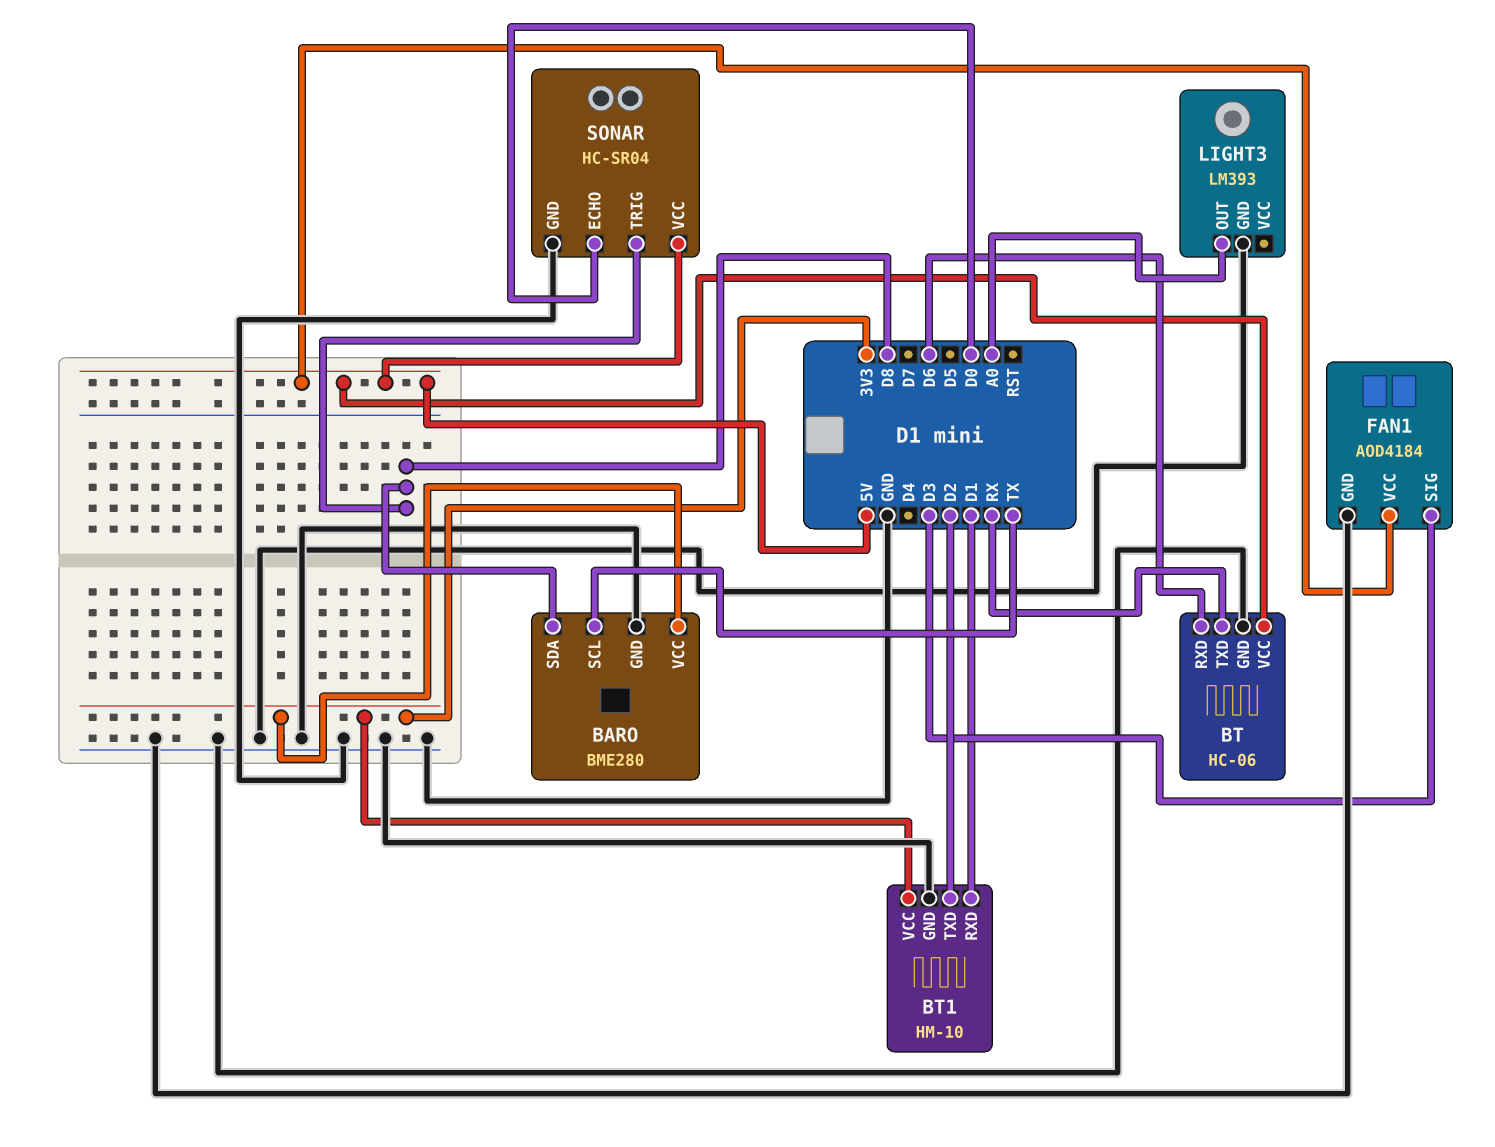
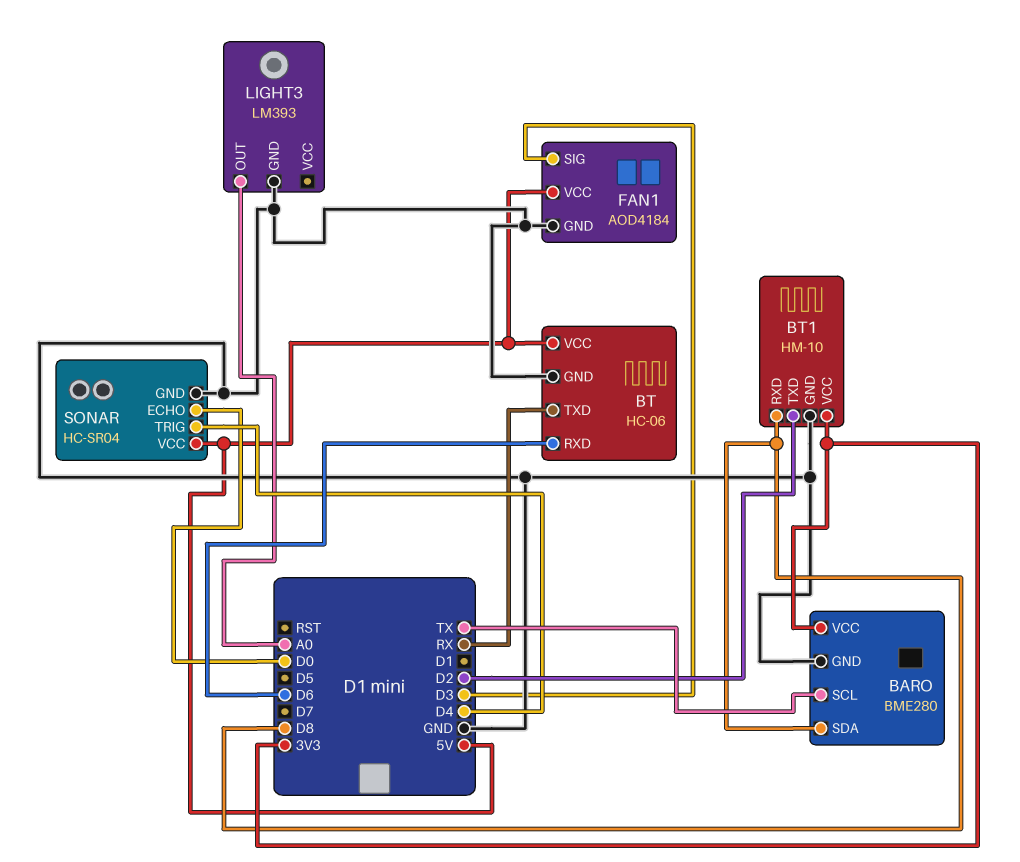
BT1 pin RXD: D1 -> D8
SONAR pin TRIG: D8 -> D4

